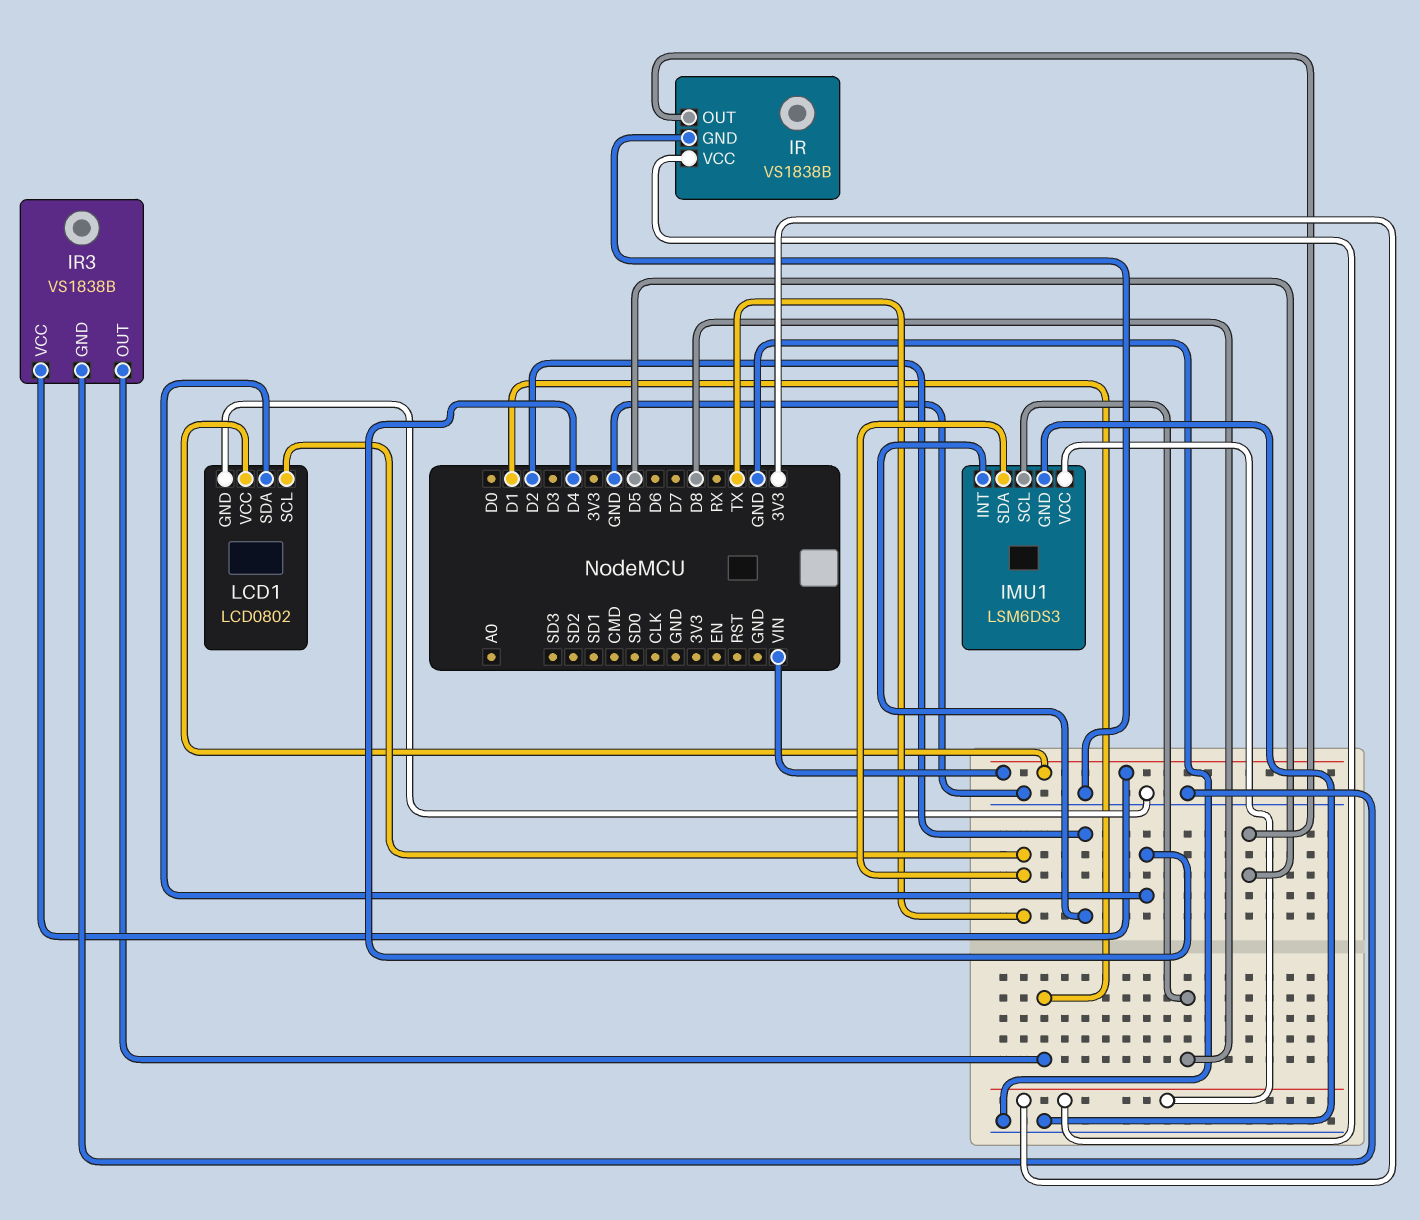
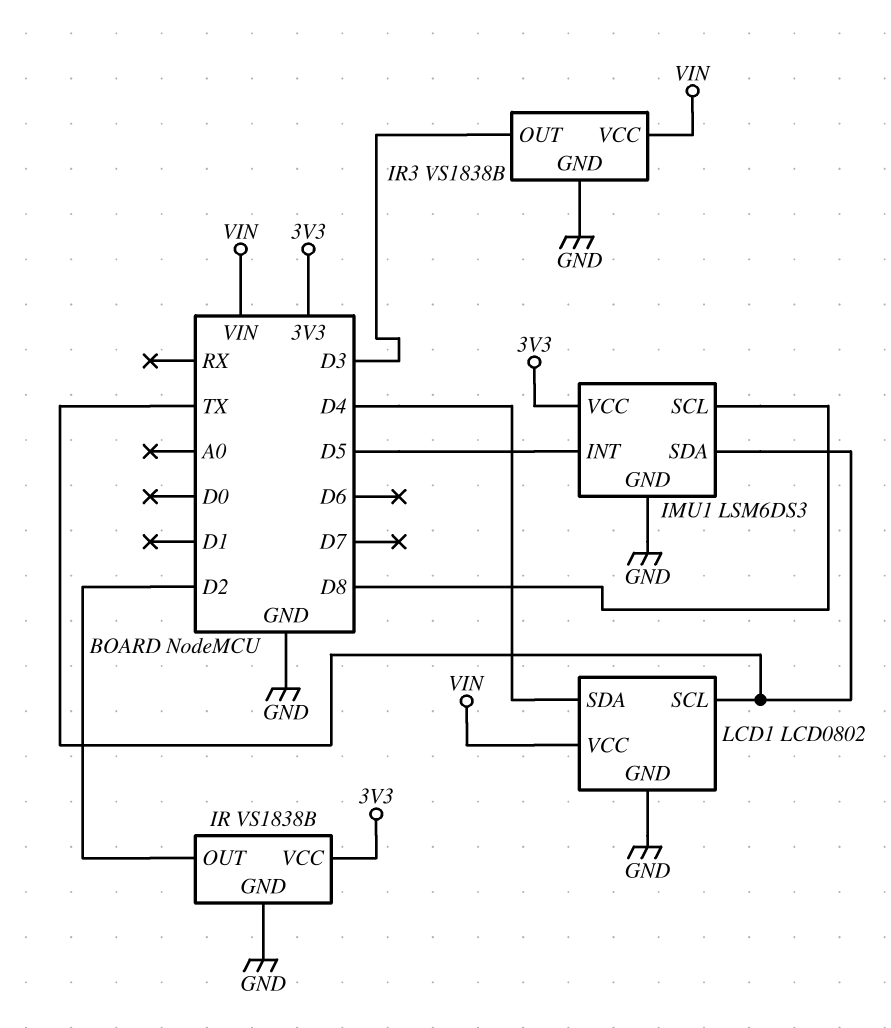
IMU1 pin INT: D2 -> D5
IR pin OUT: D5 -> D2
IR3 pin OUT: D1 -> D3

